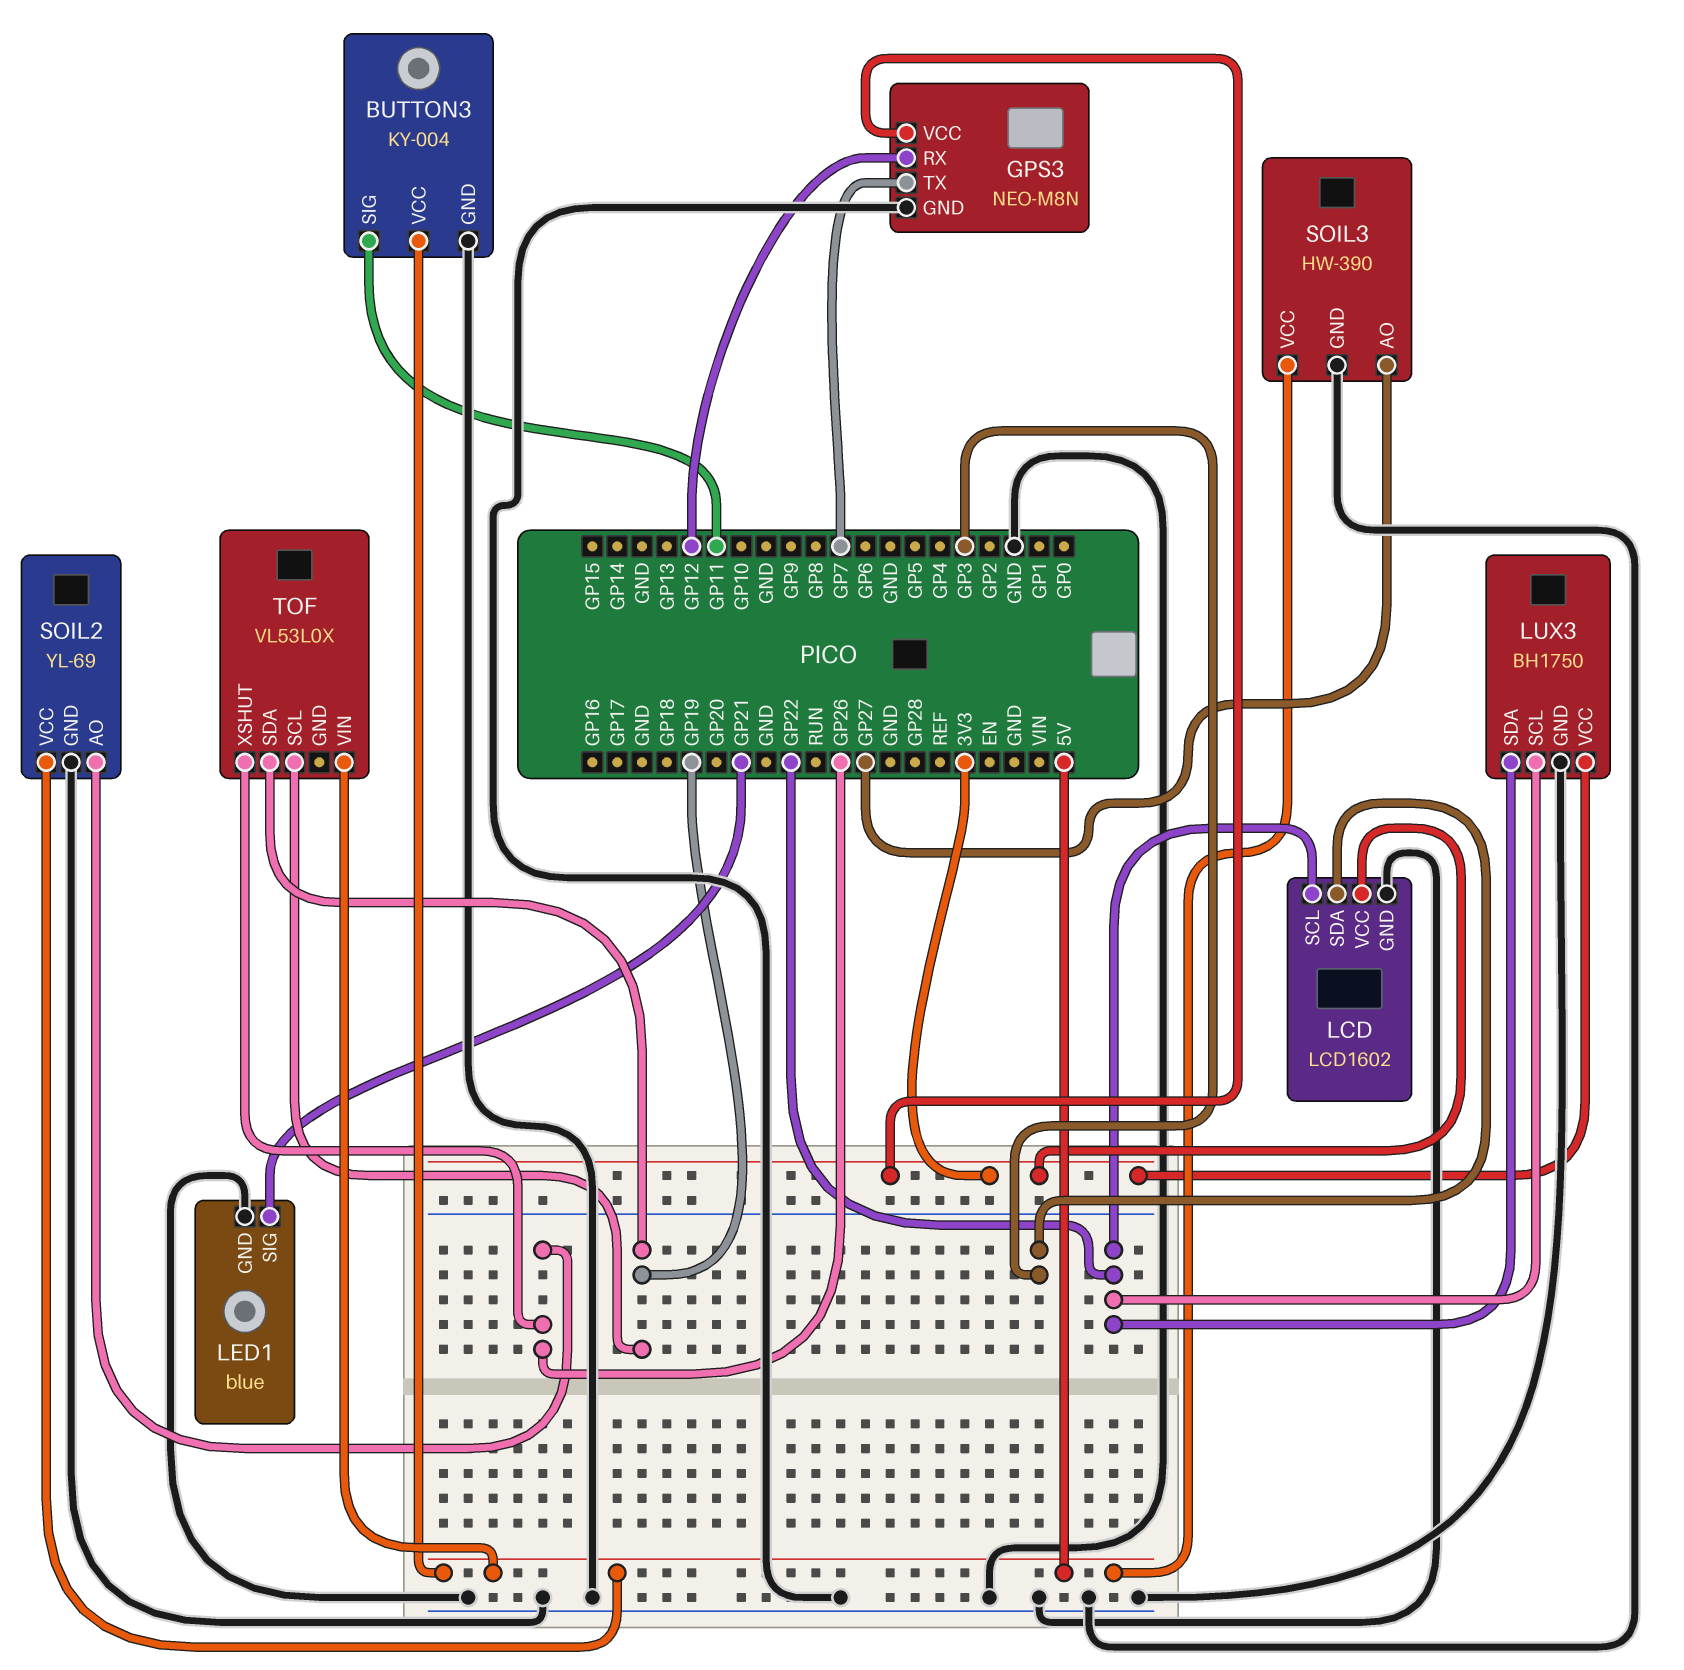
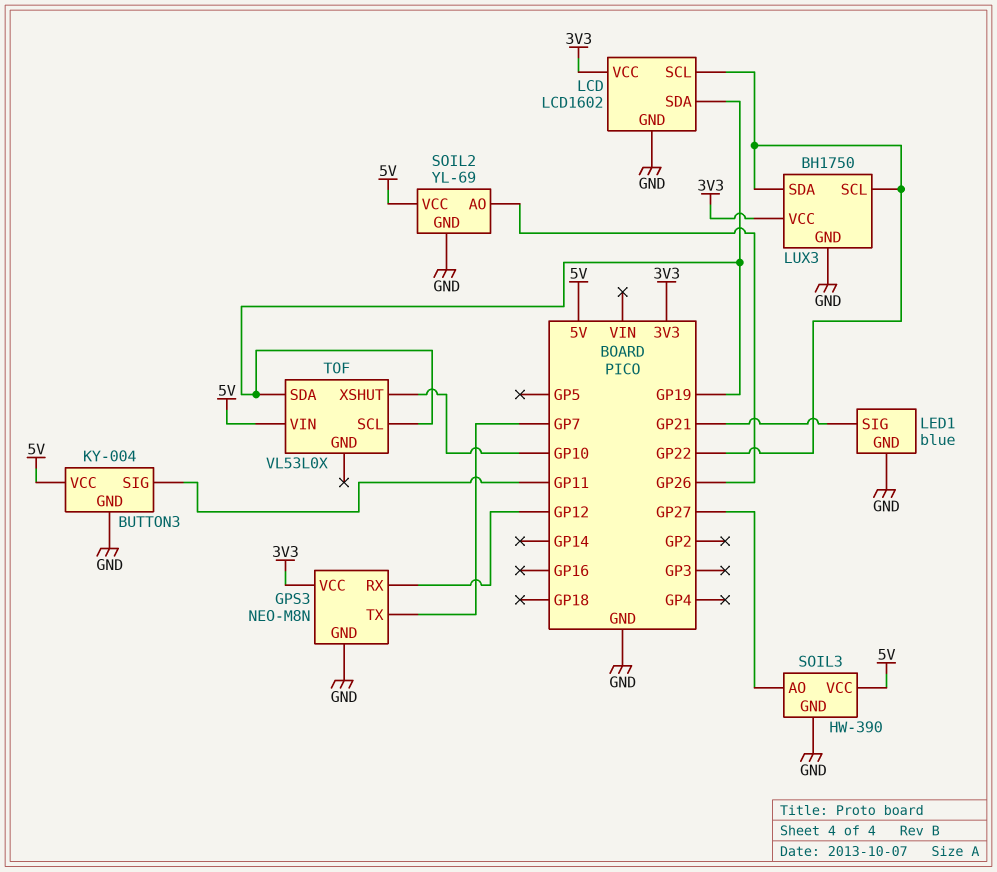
LCD pin SDA: GP3 -> GP19
TOF pin XSHUT: GP26 -> GP10

